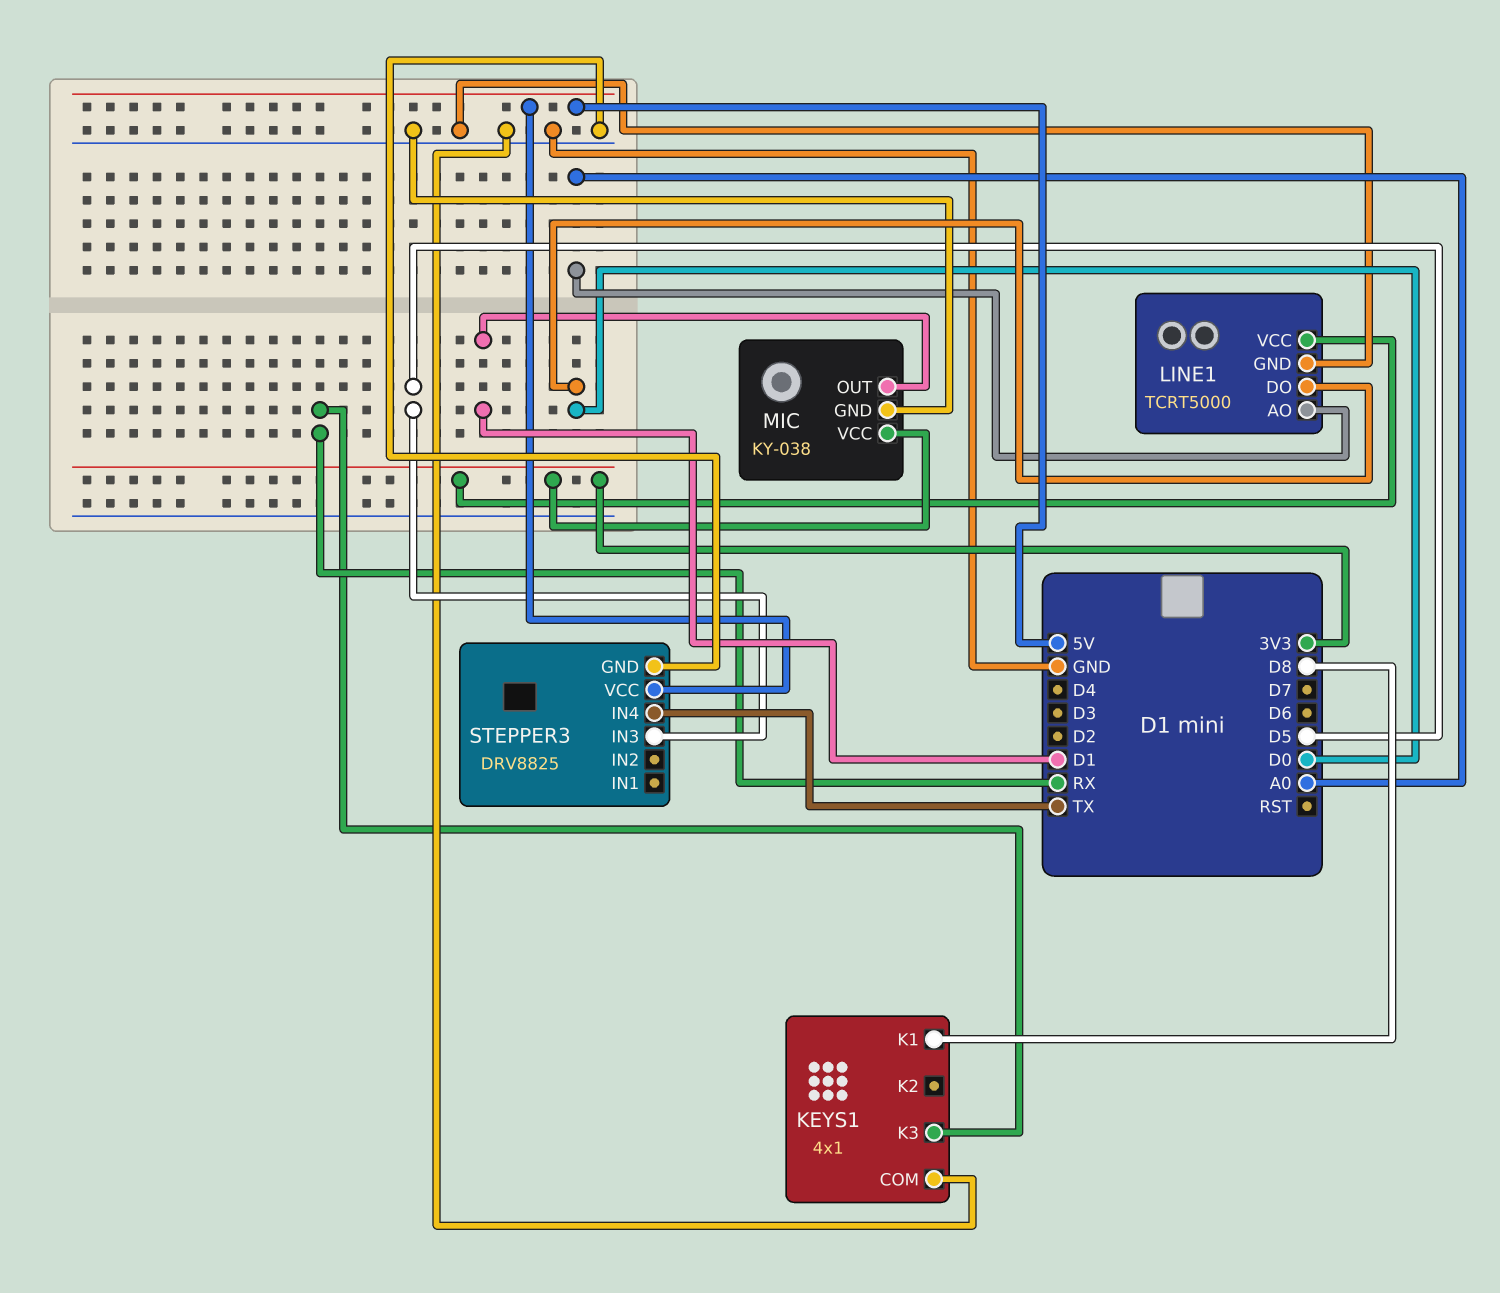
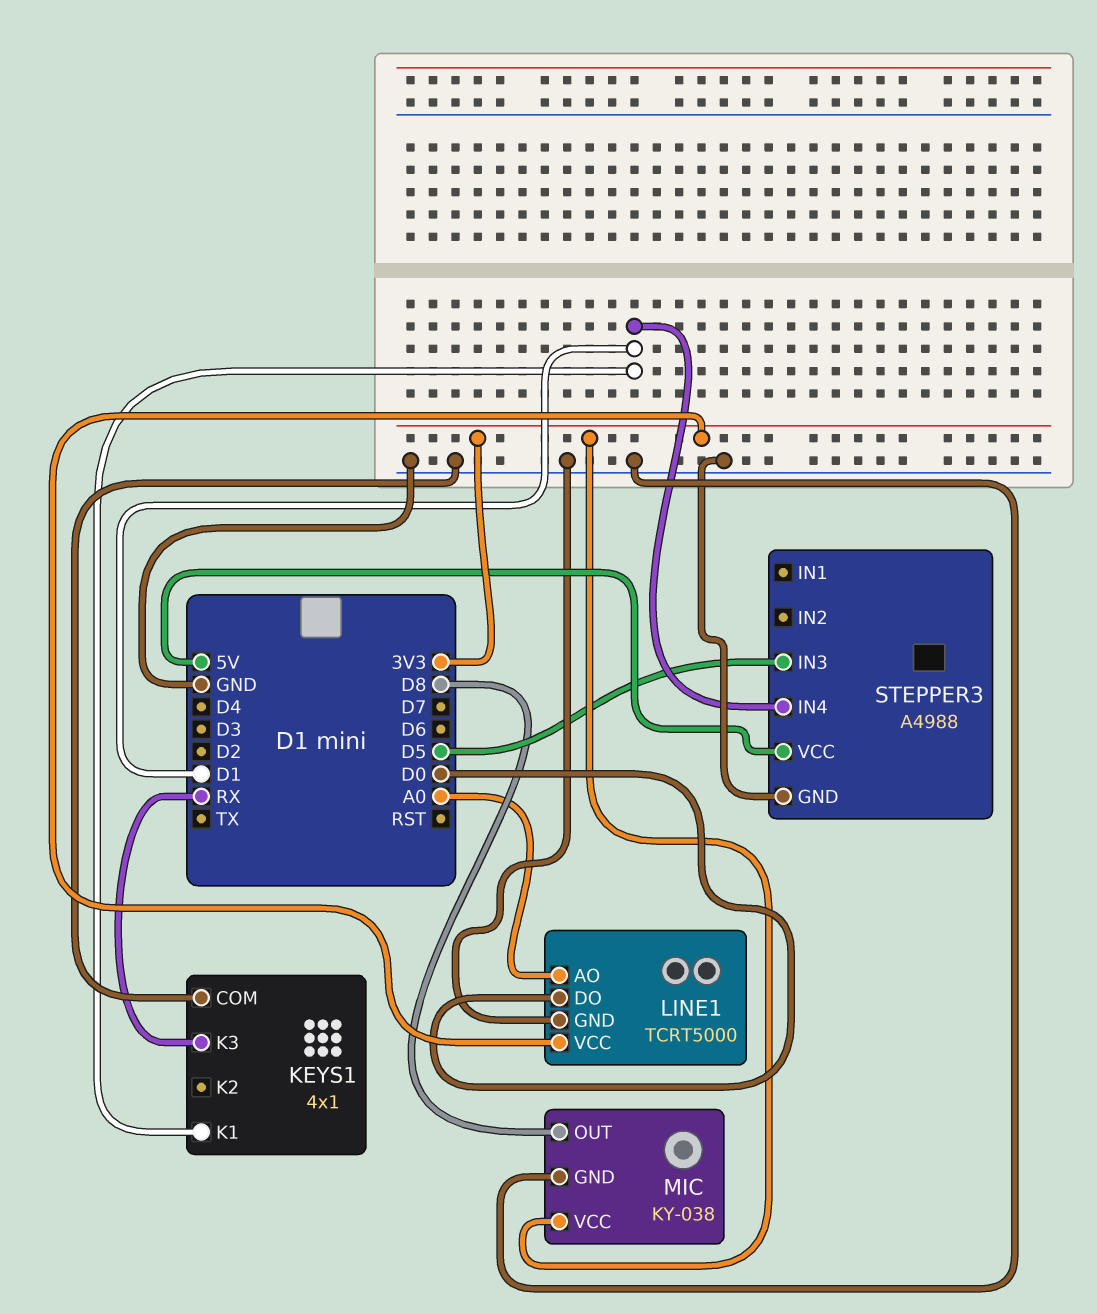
KEYS1 pin K1: D8 -> D1
MIC pin OUT: D1 -> D8
STEPPER3: DRV8825 -> A4988
STEPPER3 pin IN4: TX -> D1

